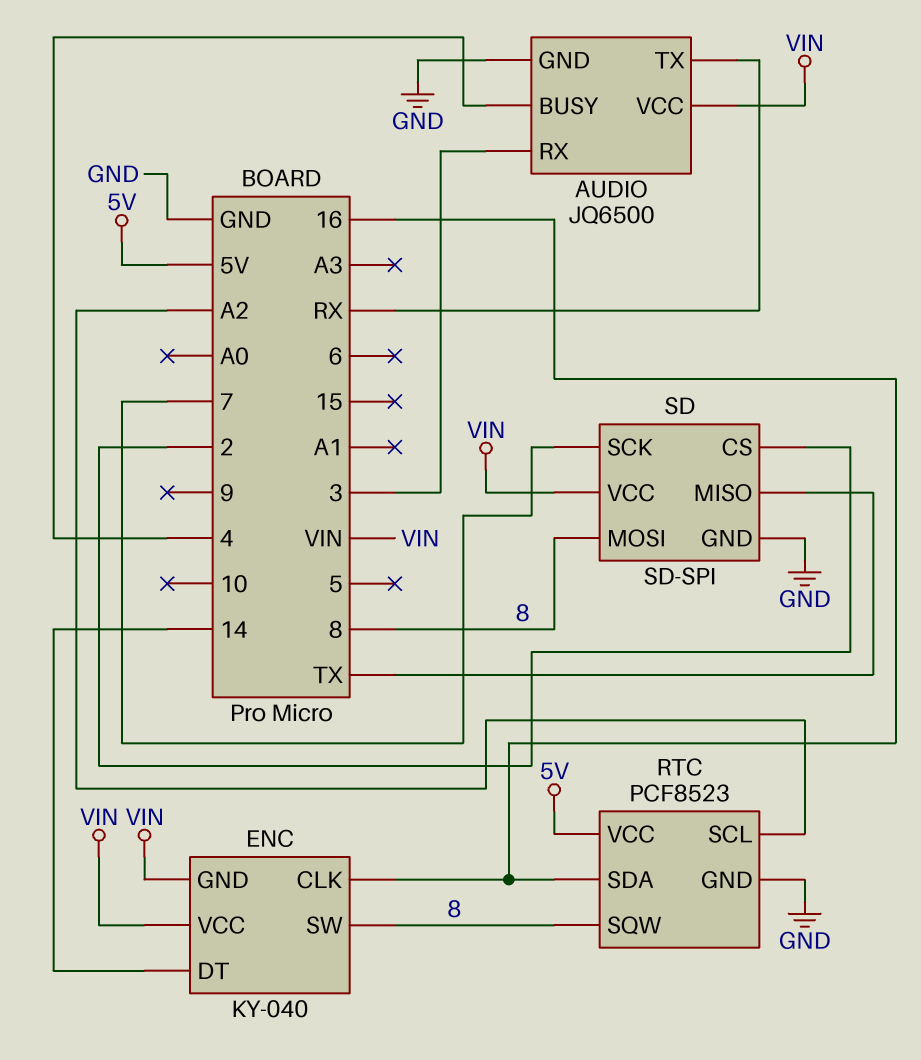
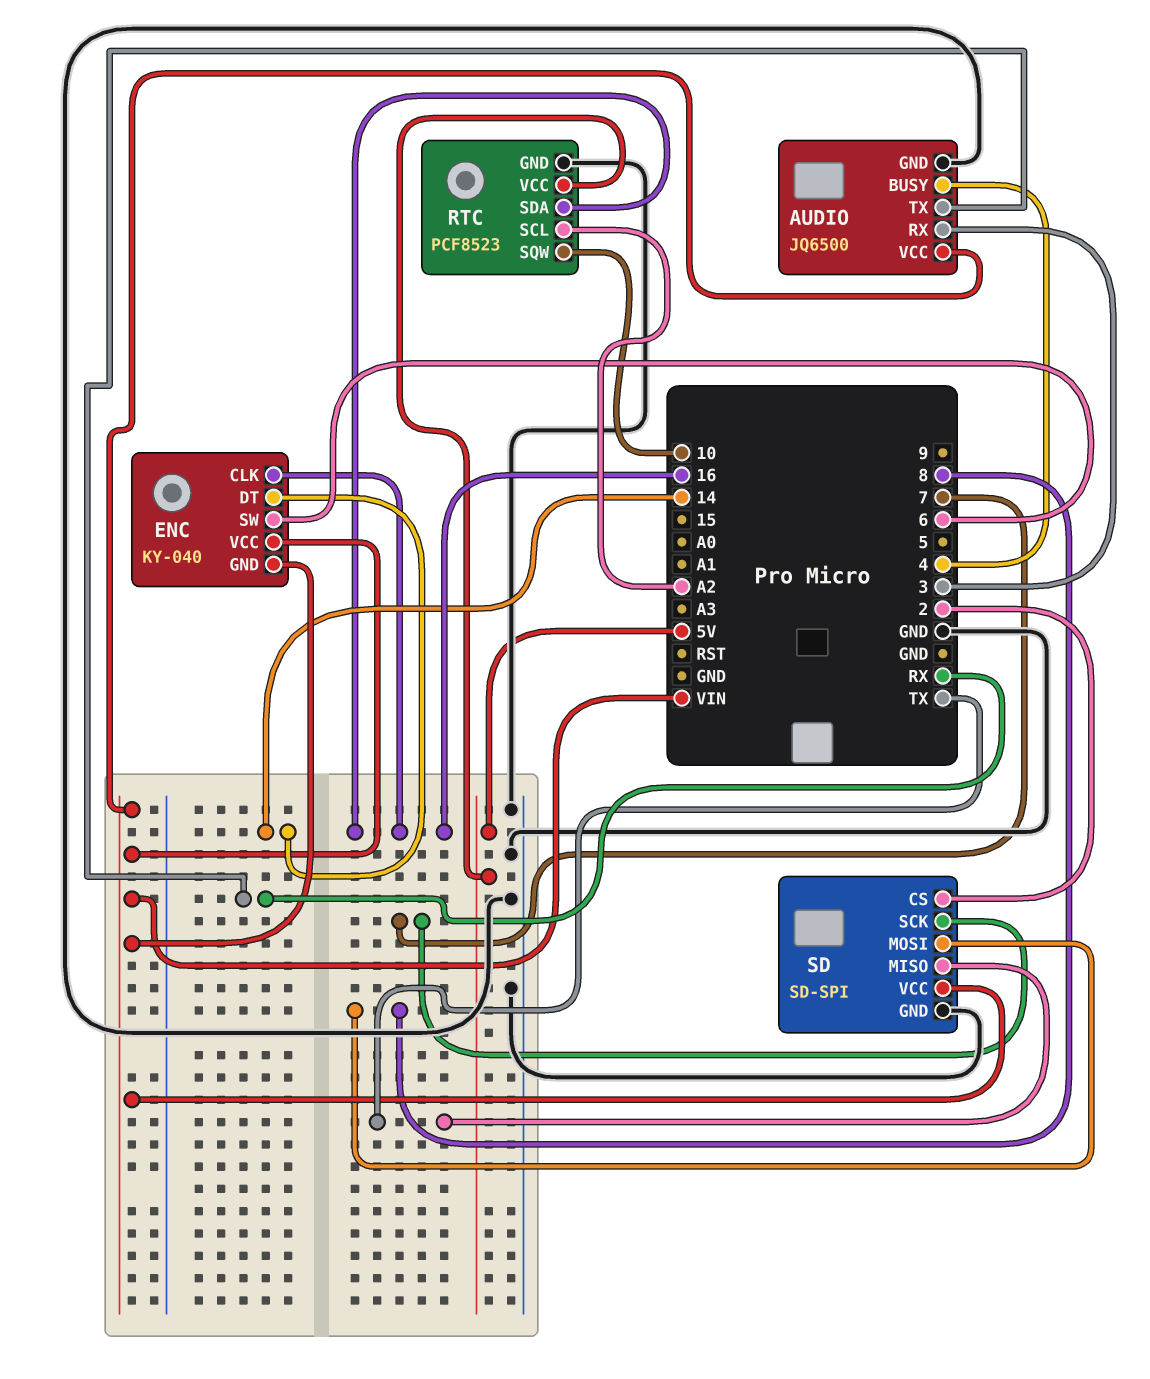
ENC pin SW: 8 -> 6
RTC pin SQW: 8 -> 10

